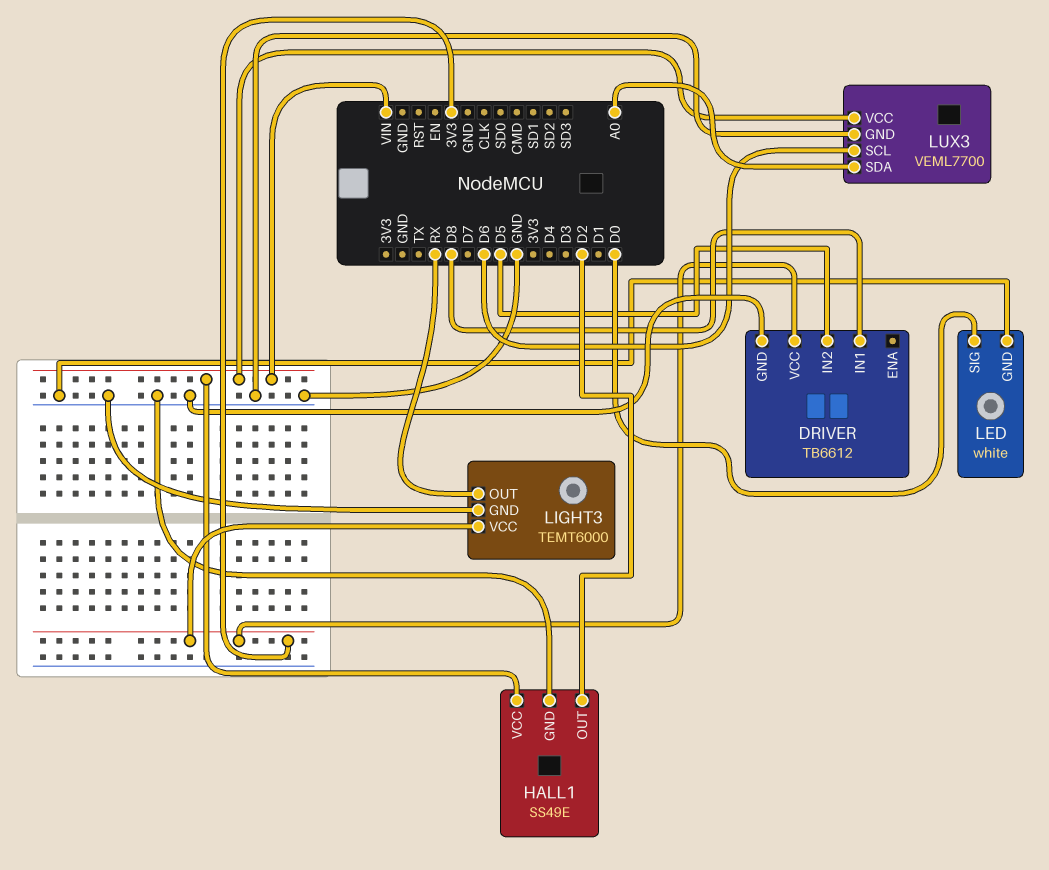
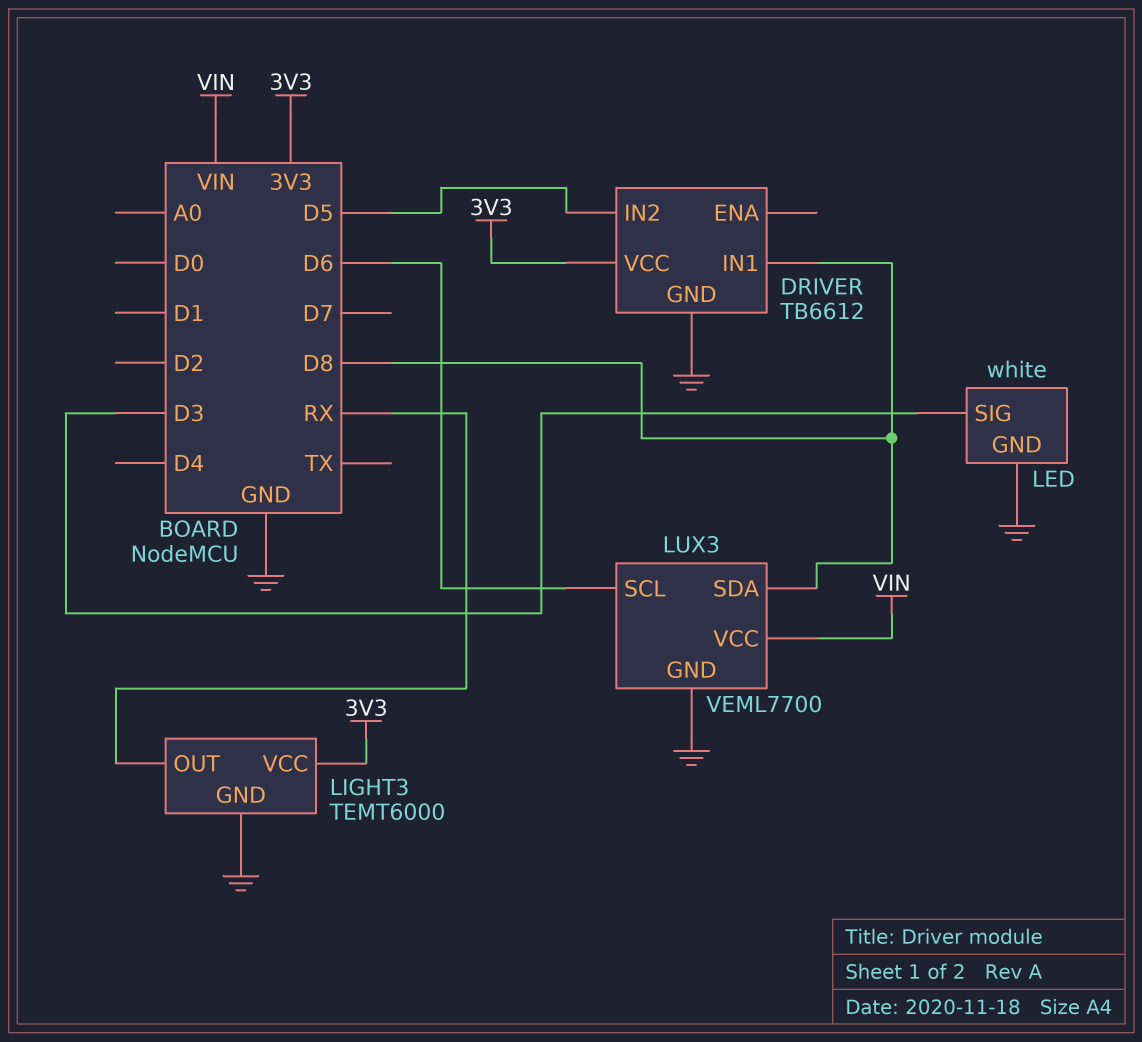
HALL1: SS49E -> none
HALL1 pin GND: GND -> none
HALL1 pin OUT: D2 -> none
HALL1 pin VCC: VIN -> none
LED pin SIG: D0 -> D3
LUX3 pin SDA: A0 -> D8

